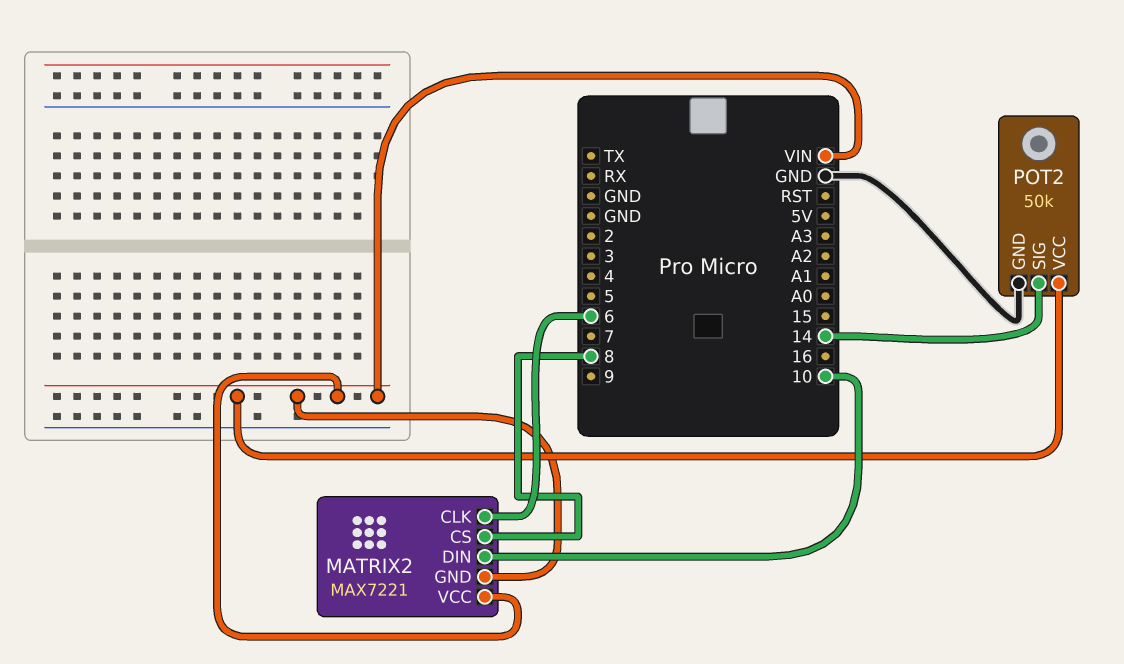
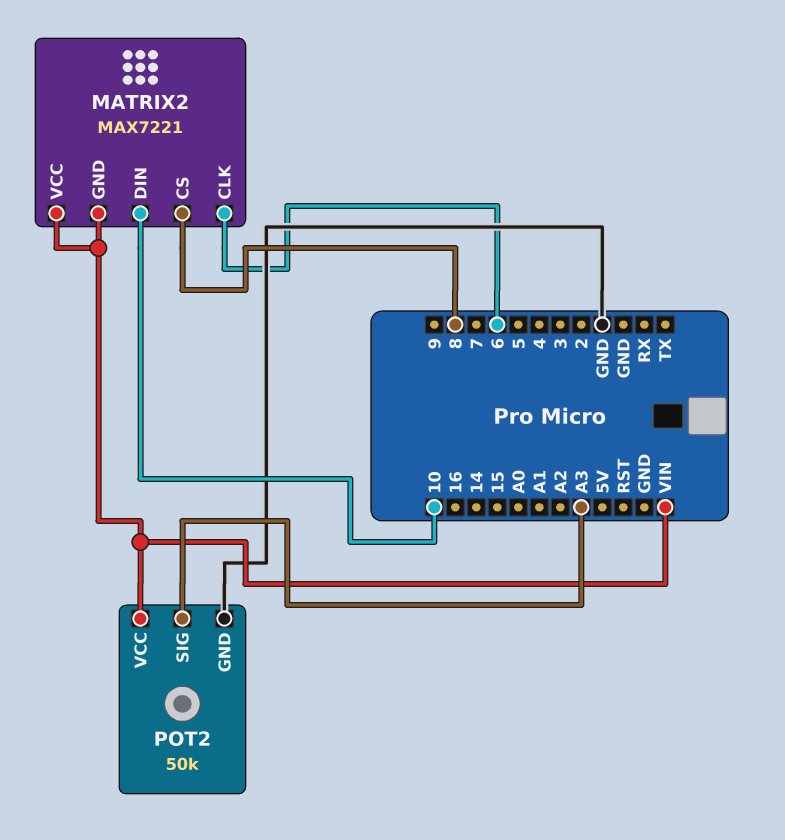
POT2 pin SIG: 14 -> A3

